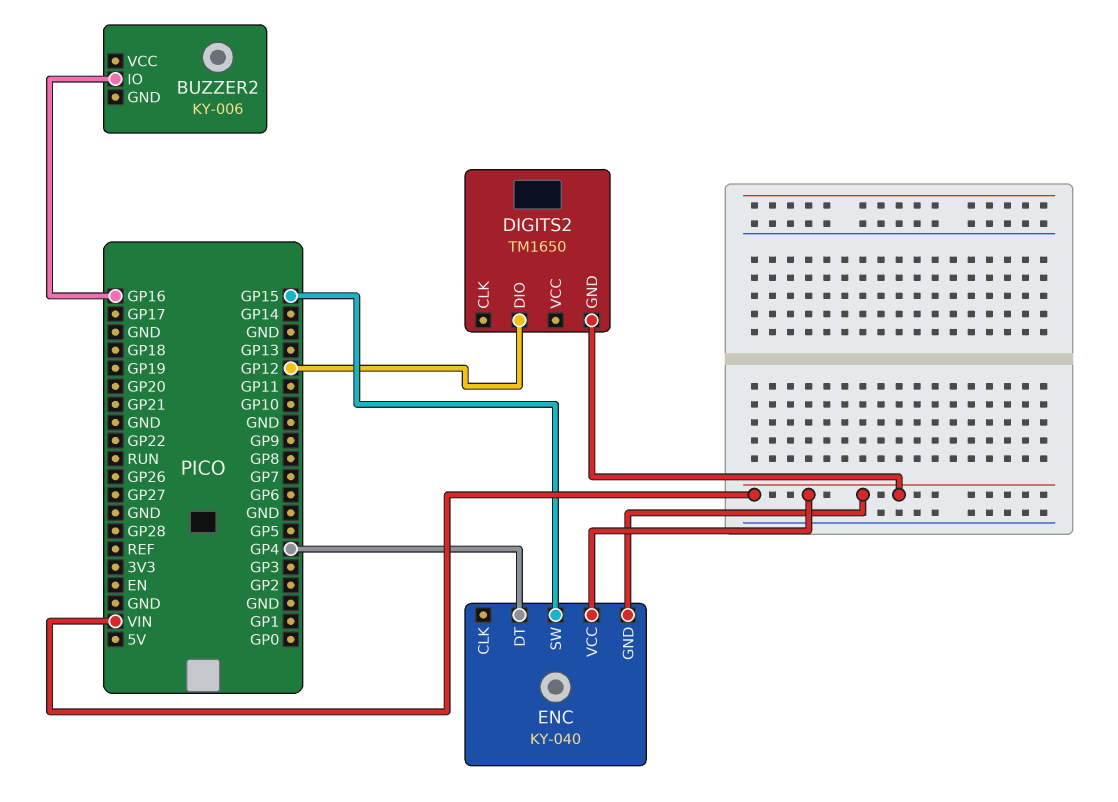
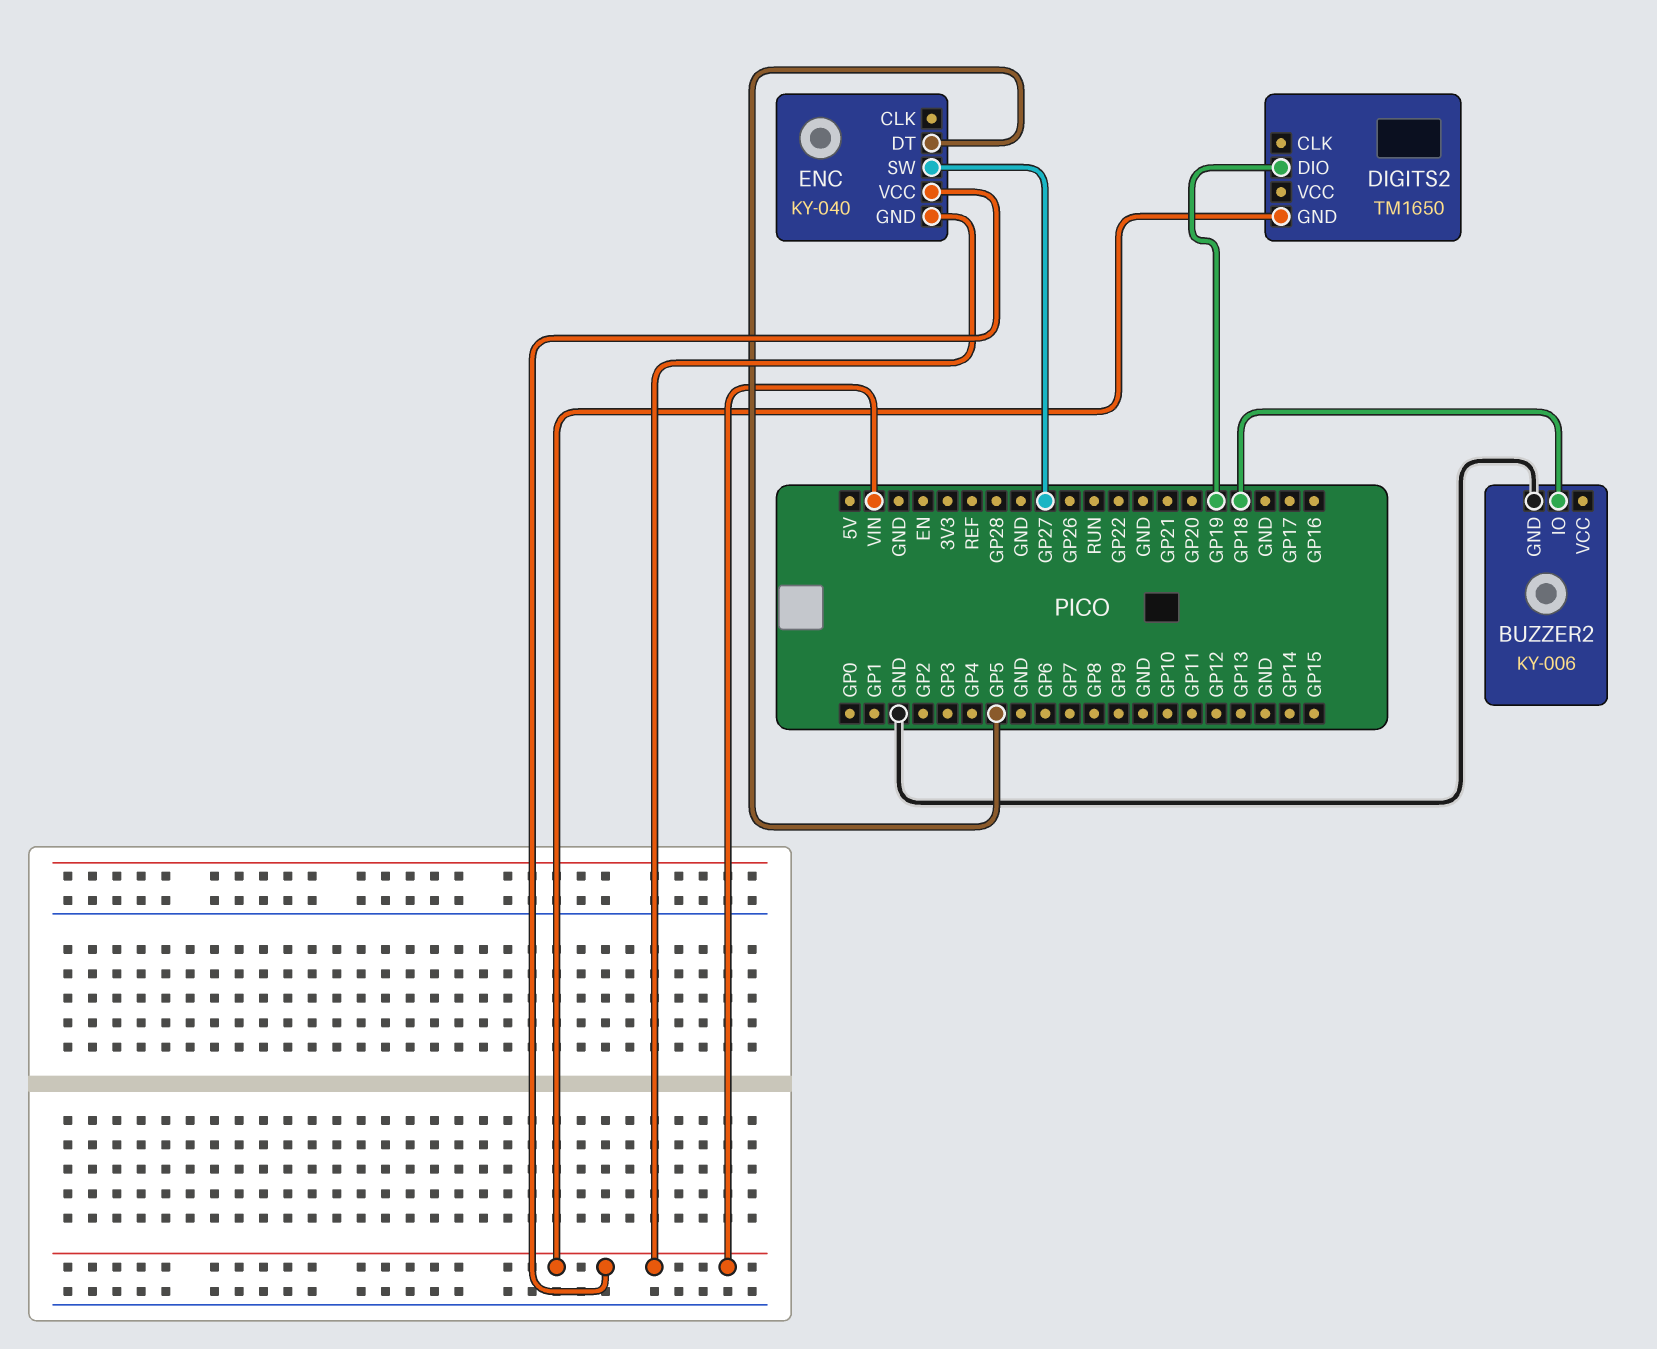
BUZZER2 pin GND: none -> GND
BUZZER2 pin IO: GP16 -> GP18
DIGITS2 pin DIO: GP12 -> GP19
ENC pin DT: GP4 -> GP5
ENC pin SW: GP15 -> GP27

